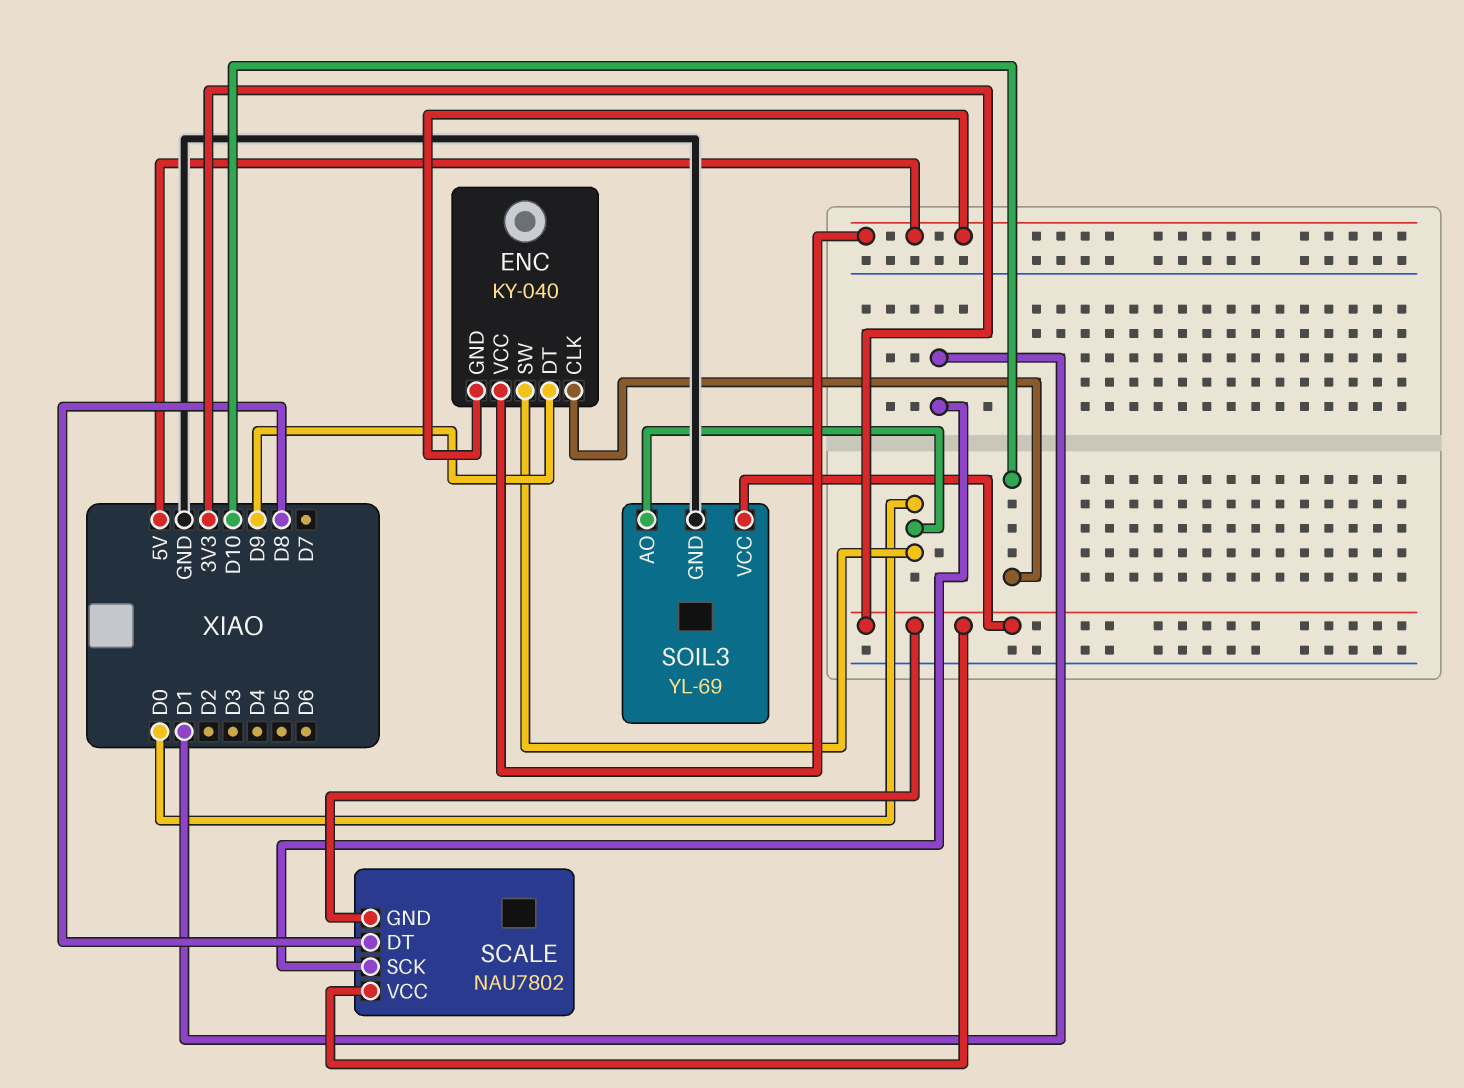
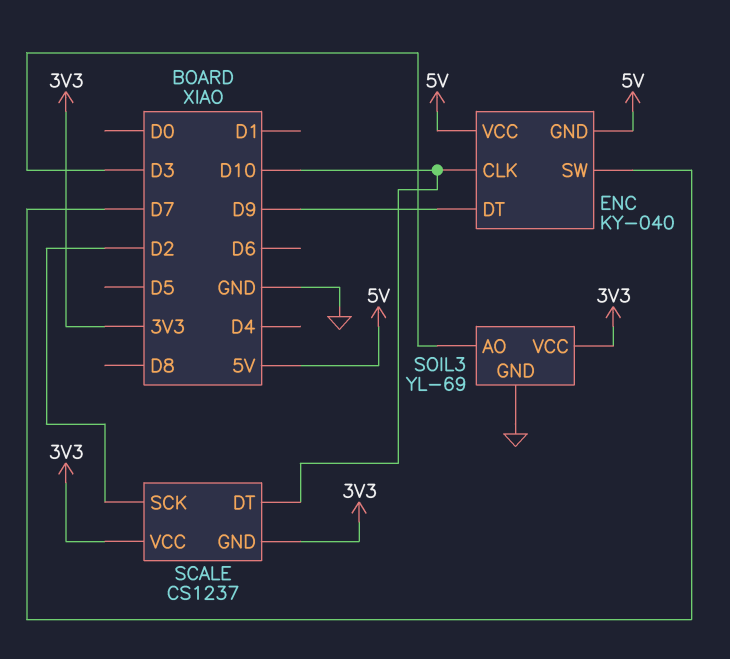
ENC pin SW: D0 -> D7
SCALE: NAU7802 -> CS1237
SCALE pin DT: D8 -> D10
SCALE pin SCK: D1 -> D2
SOIL3 pin AO: D0 -> D3

